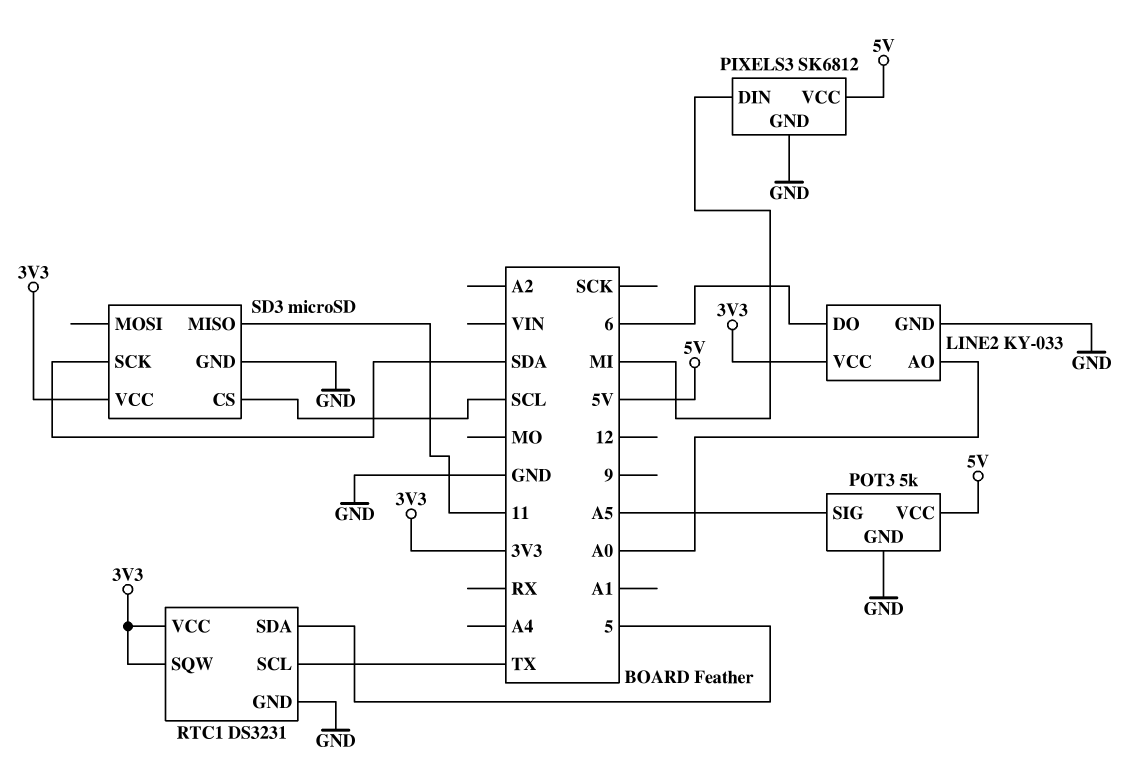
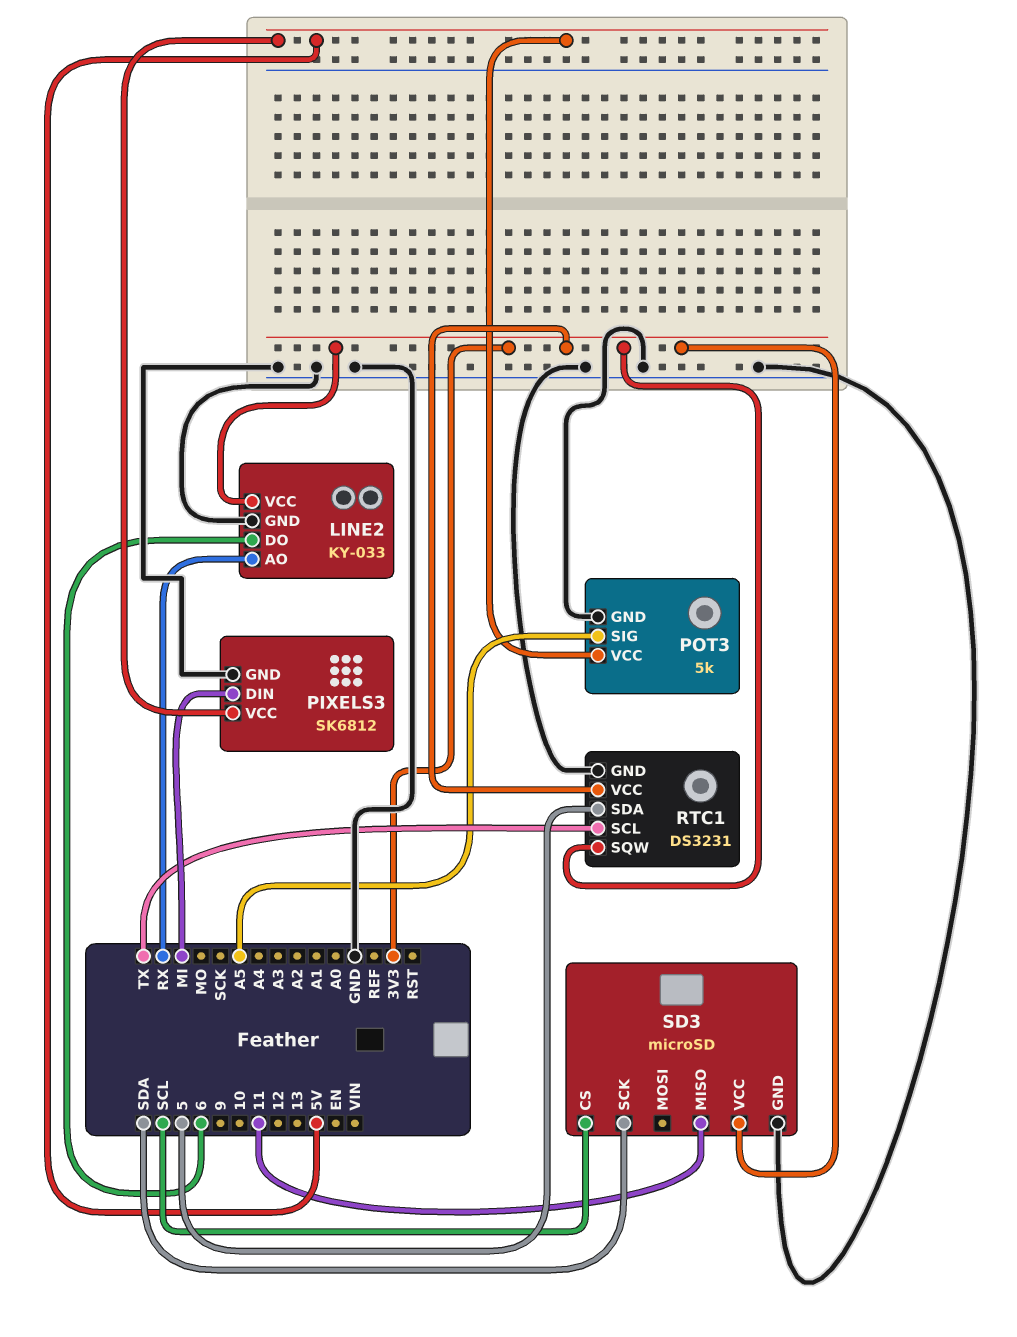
LINE2 pin AO: A0 -> RX

